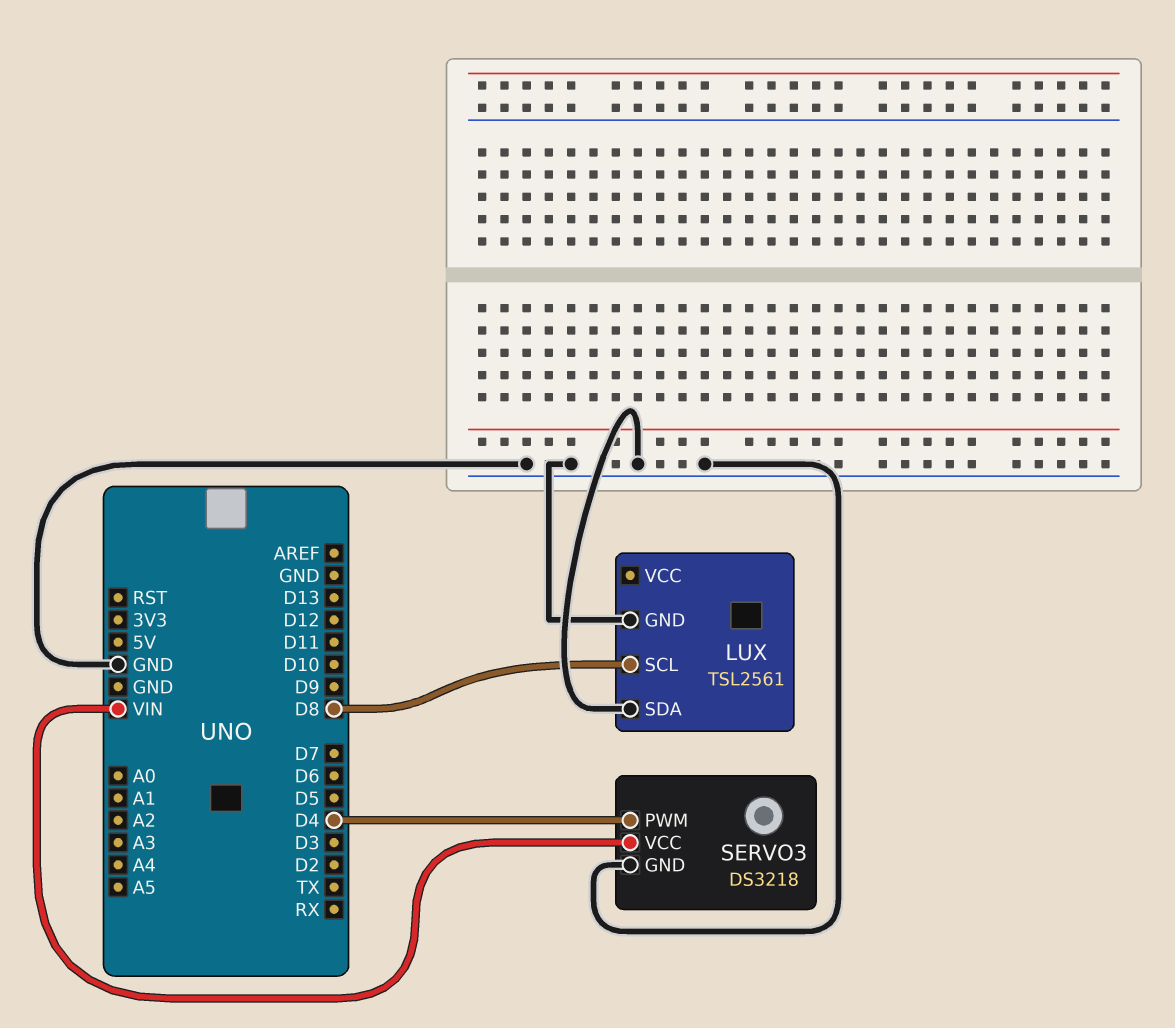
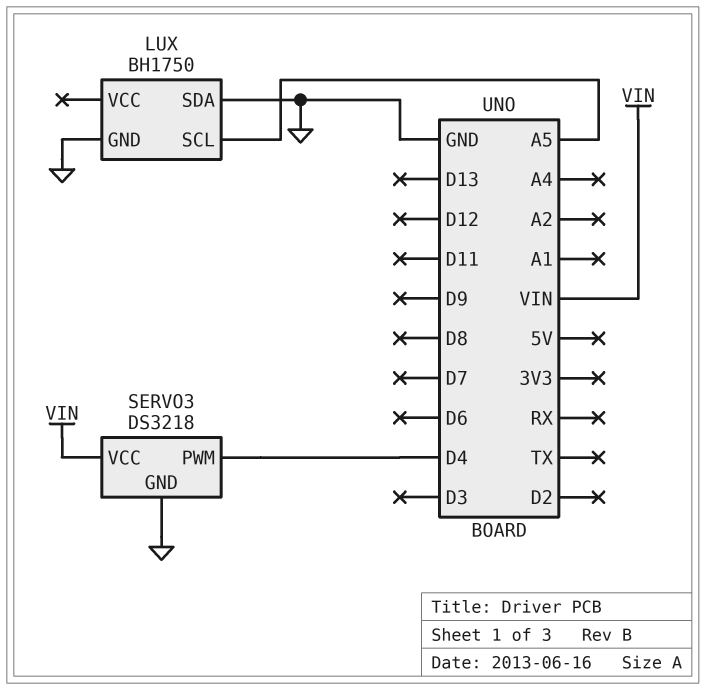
LUX: TSL2561 -> BH1750
LUX pin SCL: D8 -> A5

